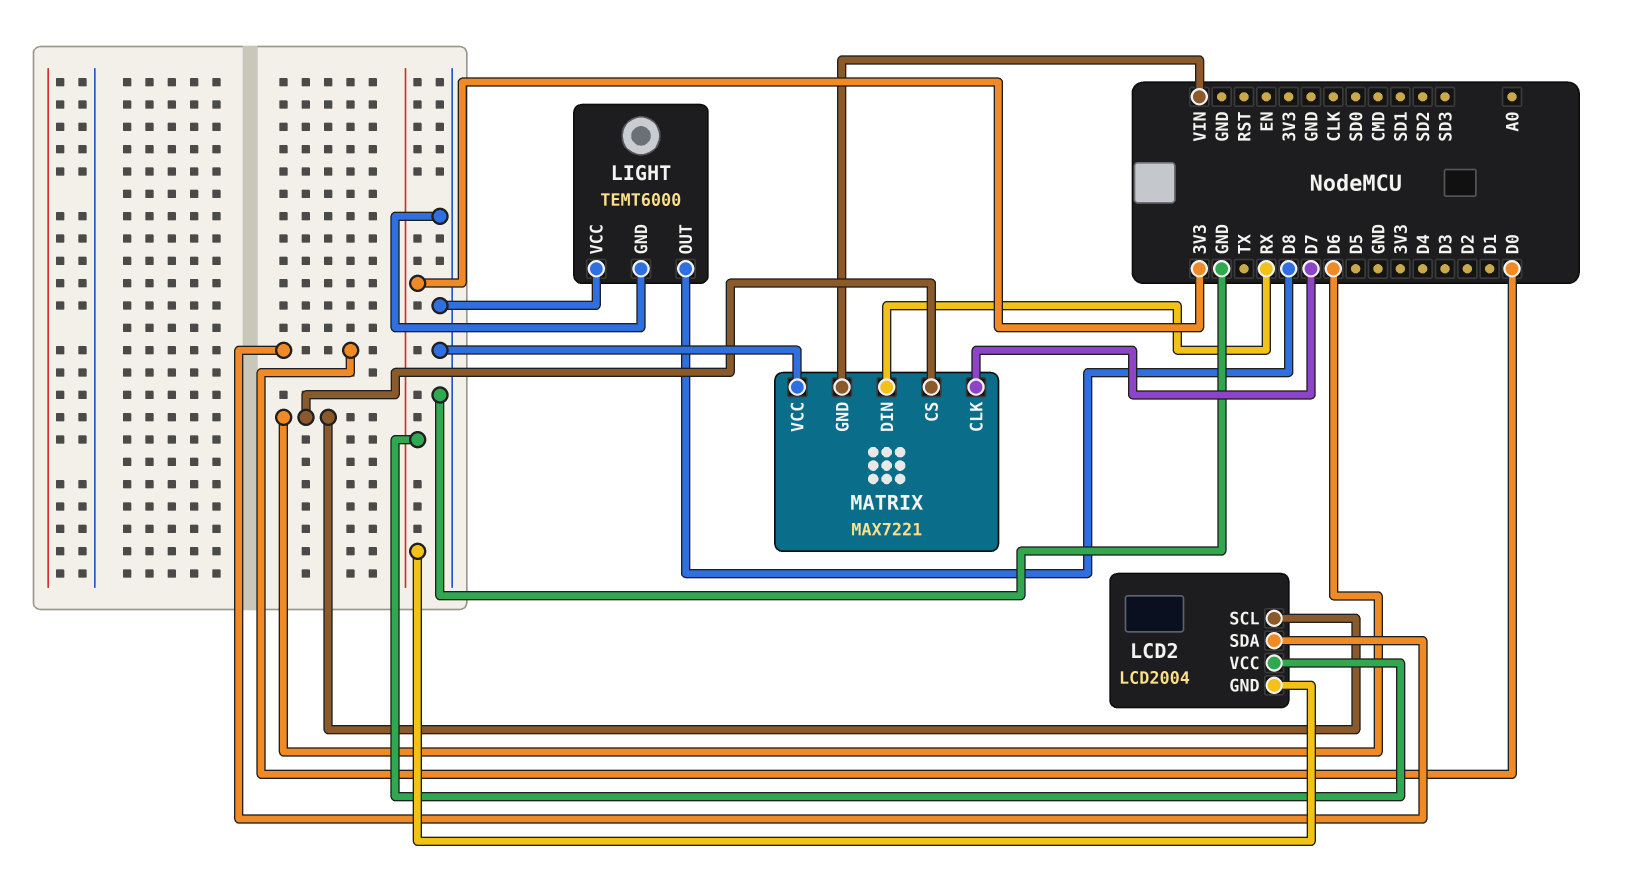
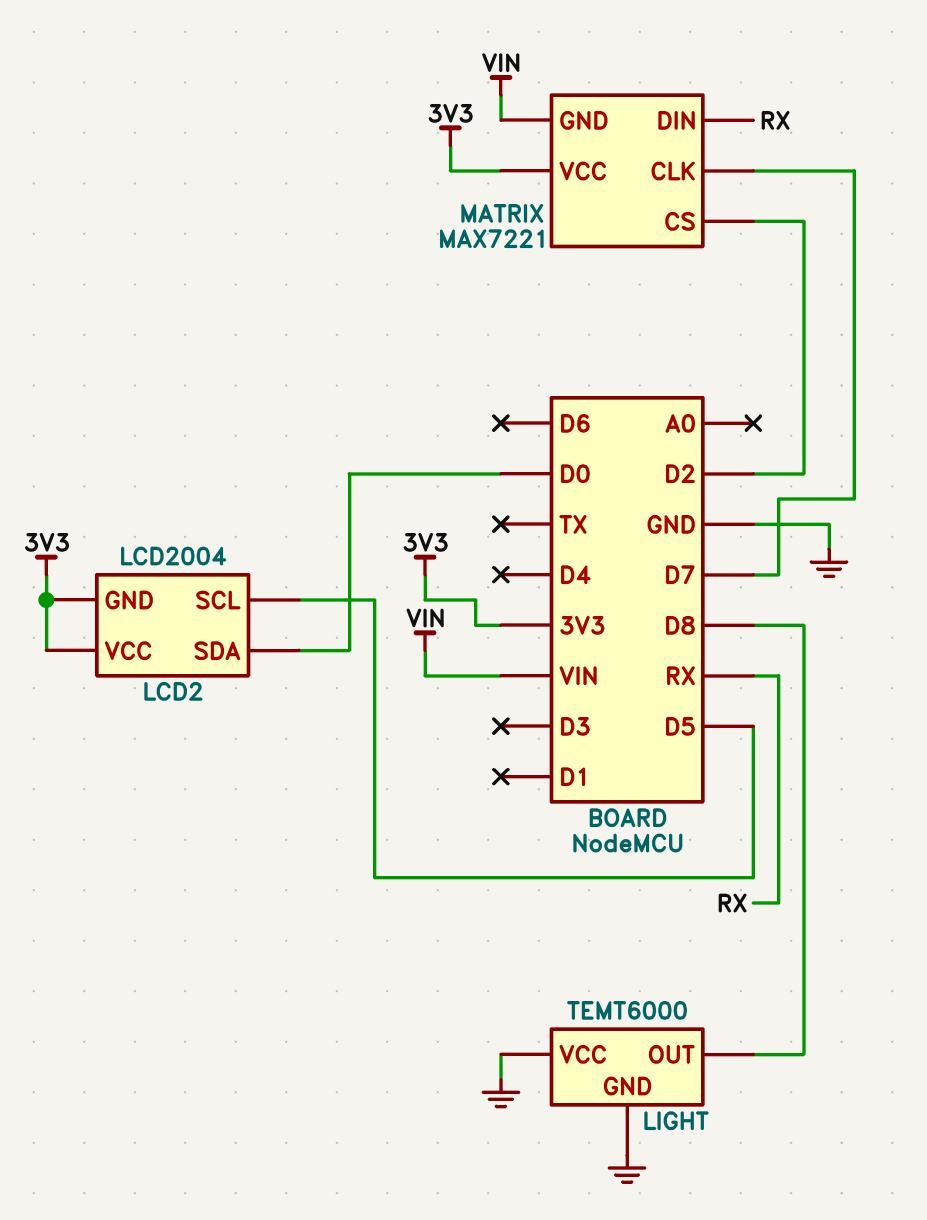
LCD2 pin SCL: D6 -> D5
MATRIX pin CS: D6 -> D2
MATRIX pin VCC: GND -> 3V3

